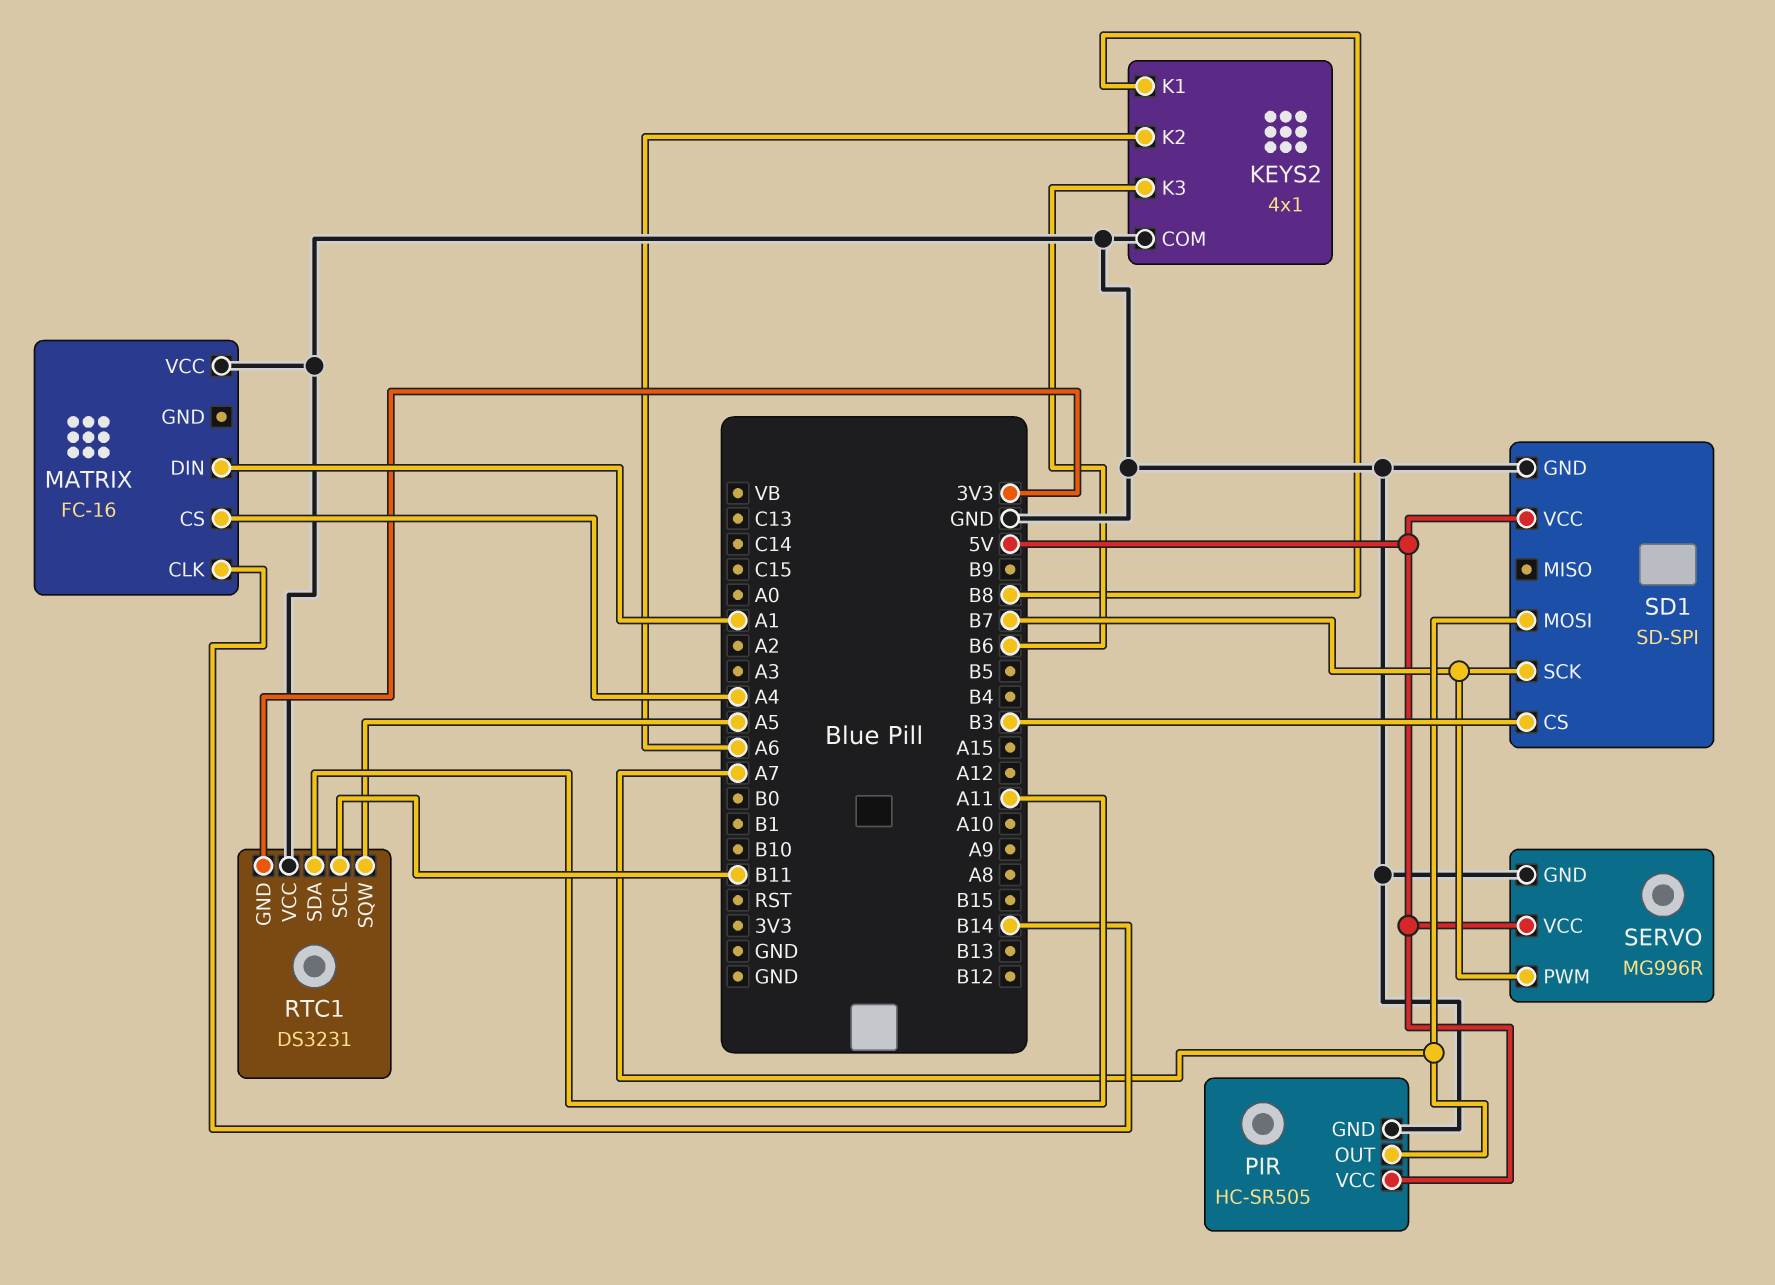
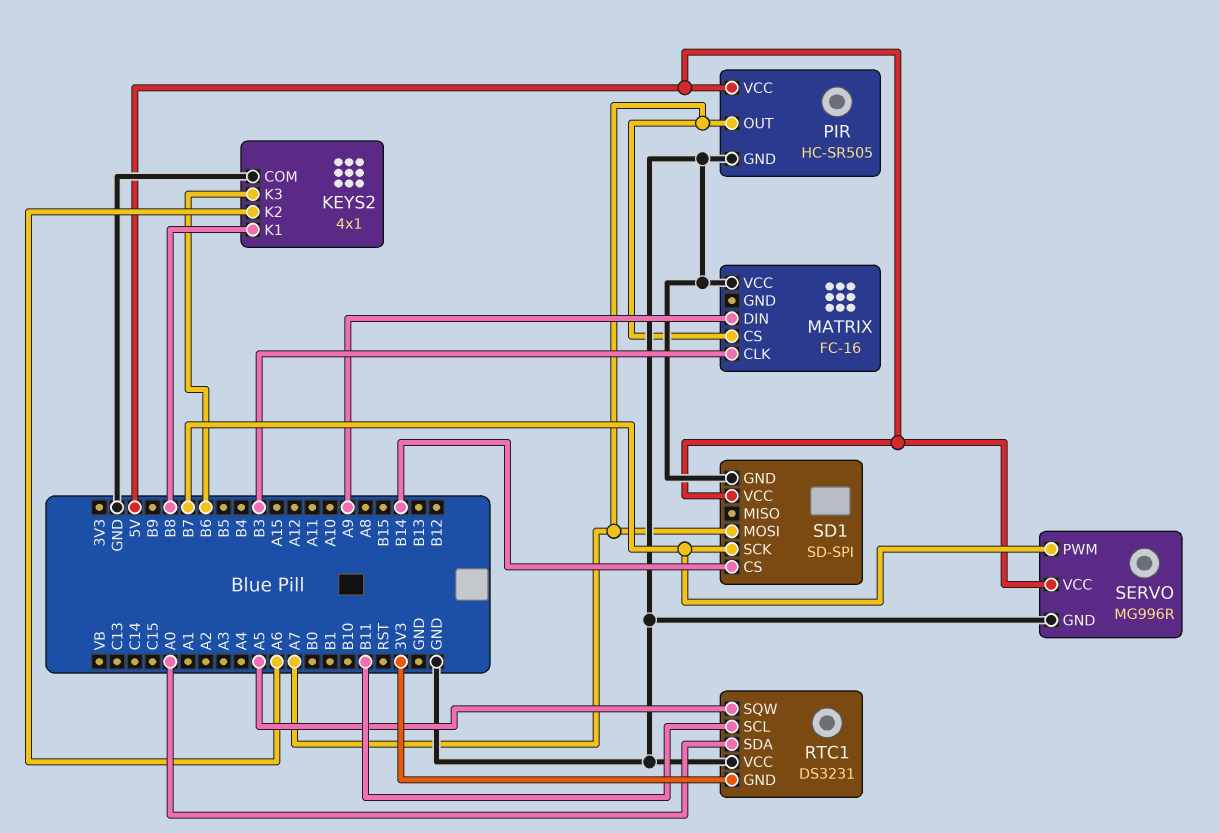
MATRIX pin CLK: B14 -> B3
MATRIX pin CS: A4 -> A7
MATRIX pin DIN: A1 -> A9
RTC1 pin SDA: A11 -> A0
SD1 pin CS: B3 -> B14

